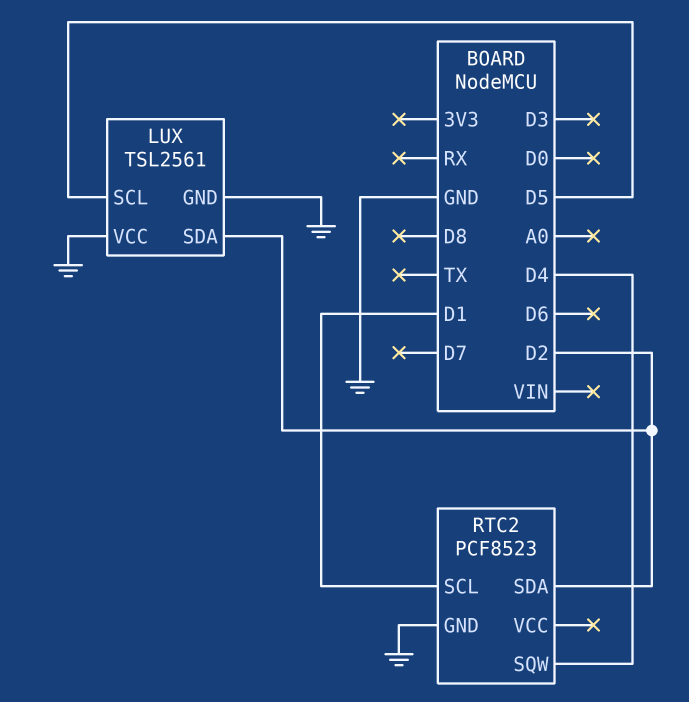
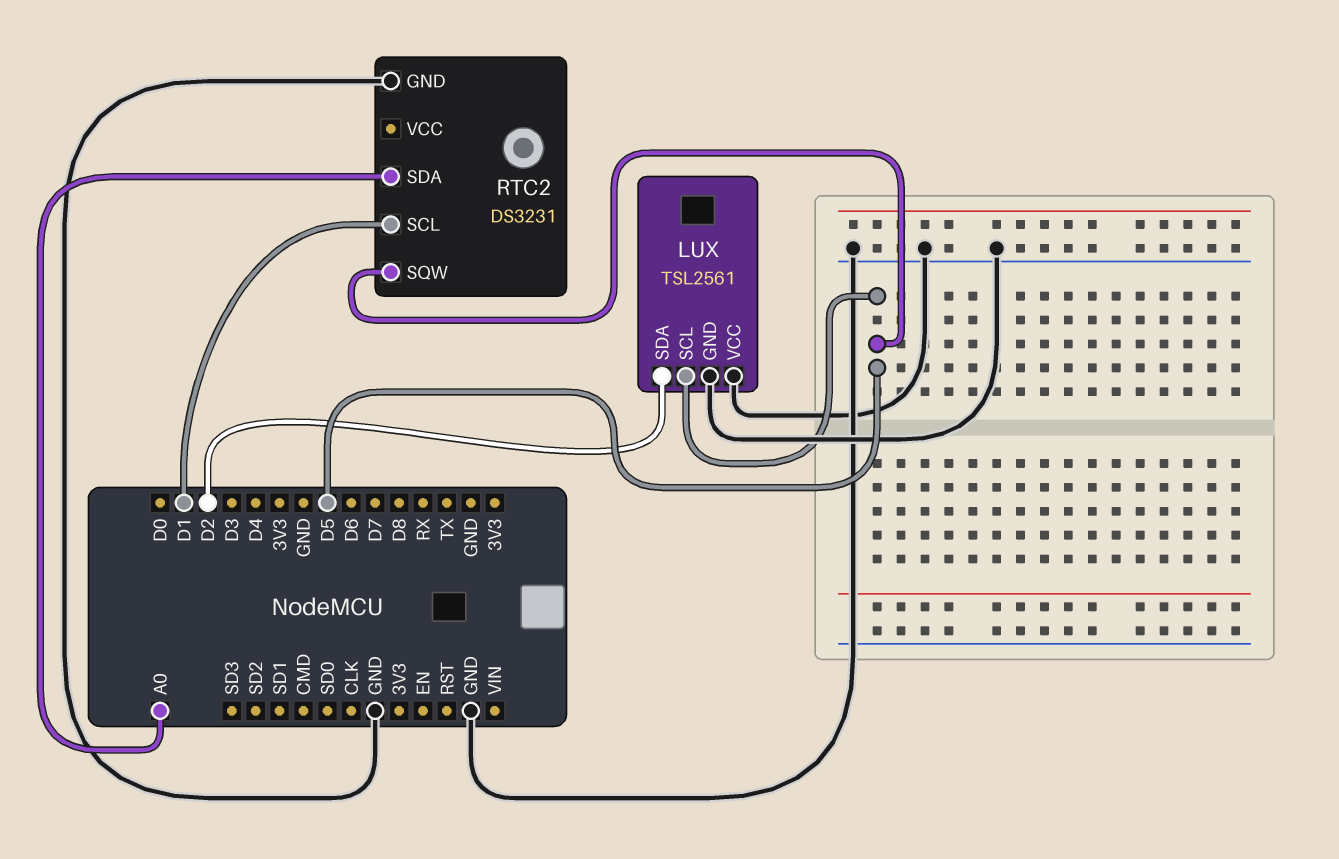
RTC2: PCF8523 -> DS3231
RTC2 pin SDA: D2 -> A0
RTC2 pin SQW: D4 -> D5

